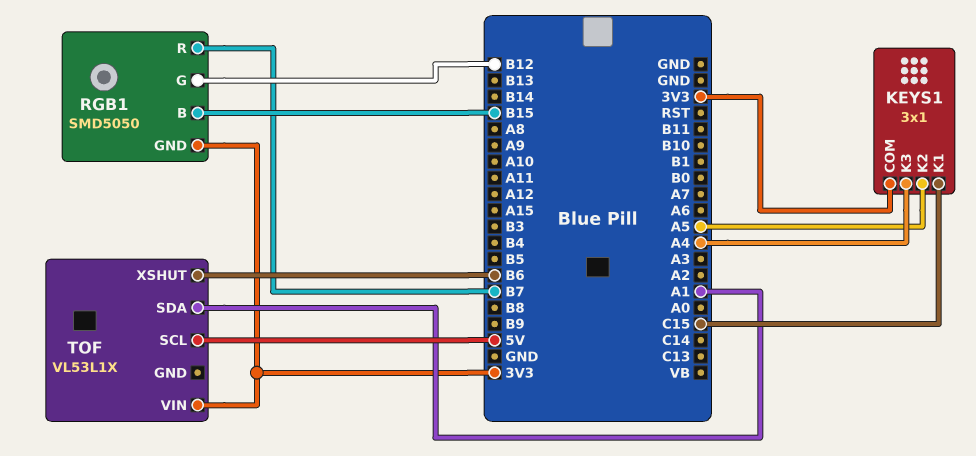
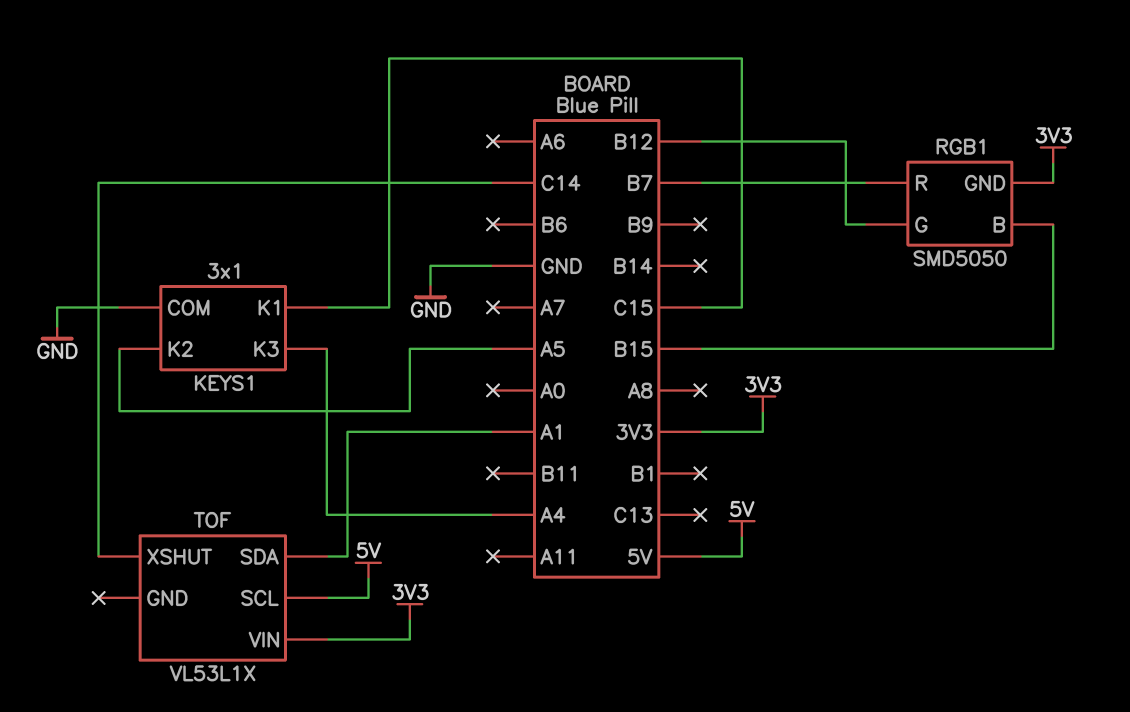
KEYS1 pin COM: 3V3 -> GND
TOF pin XSHUT: B6 -> C14

